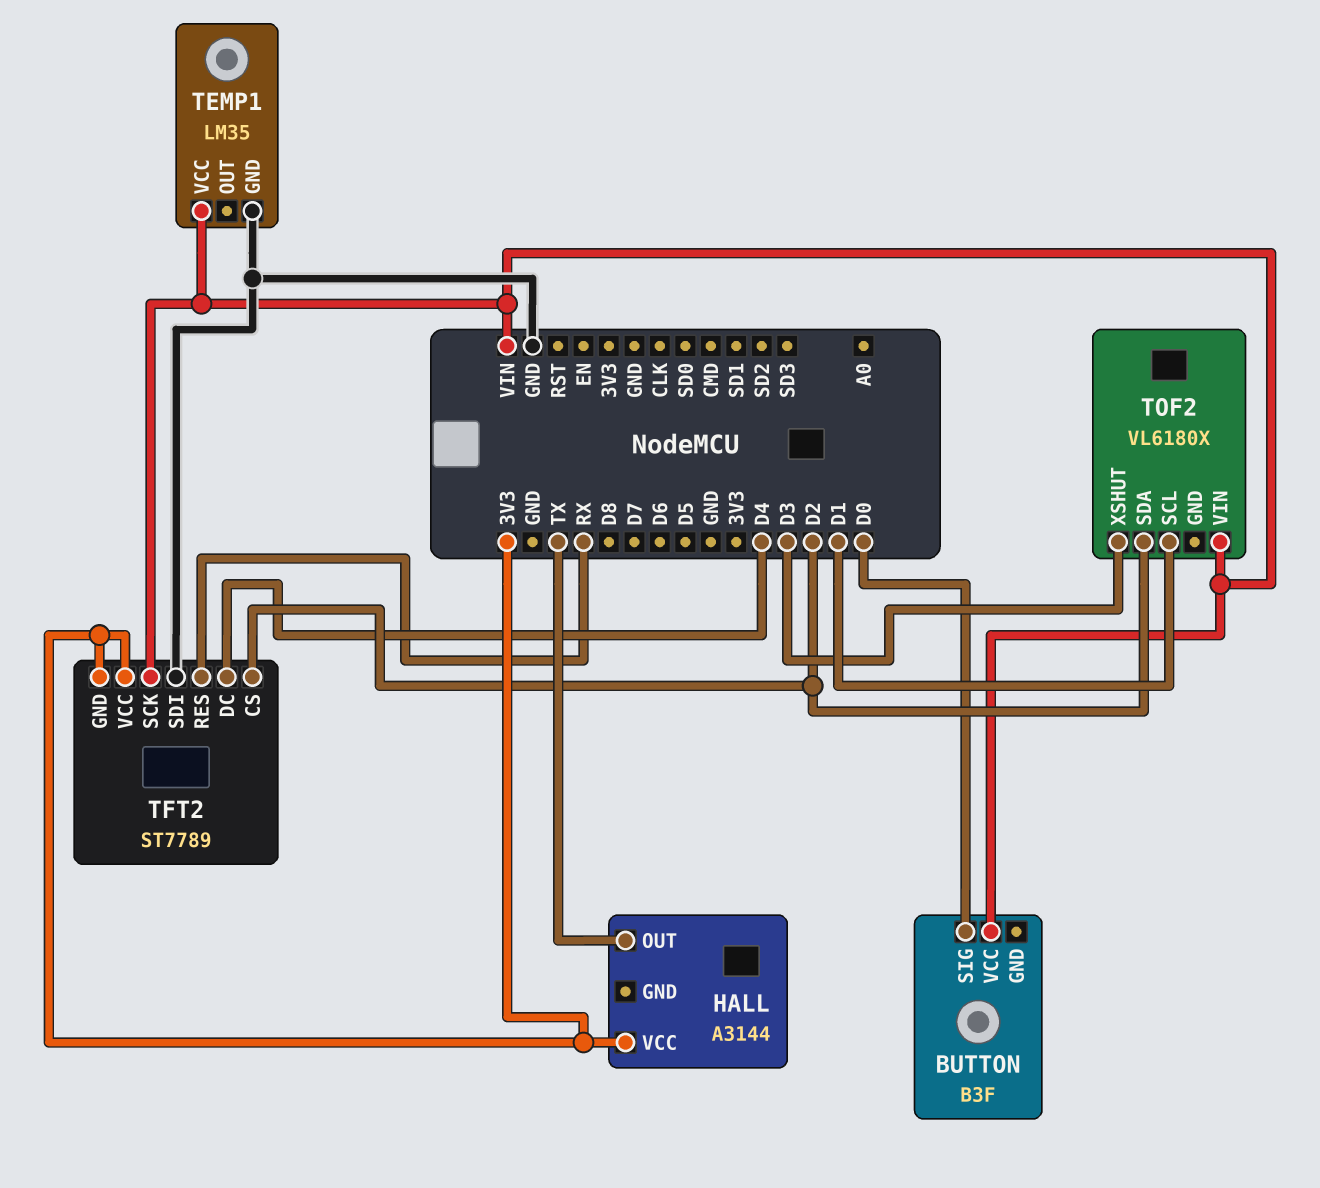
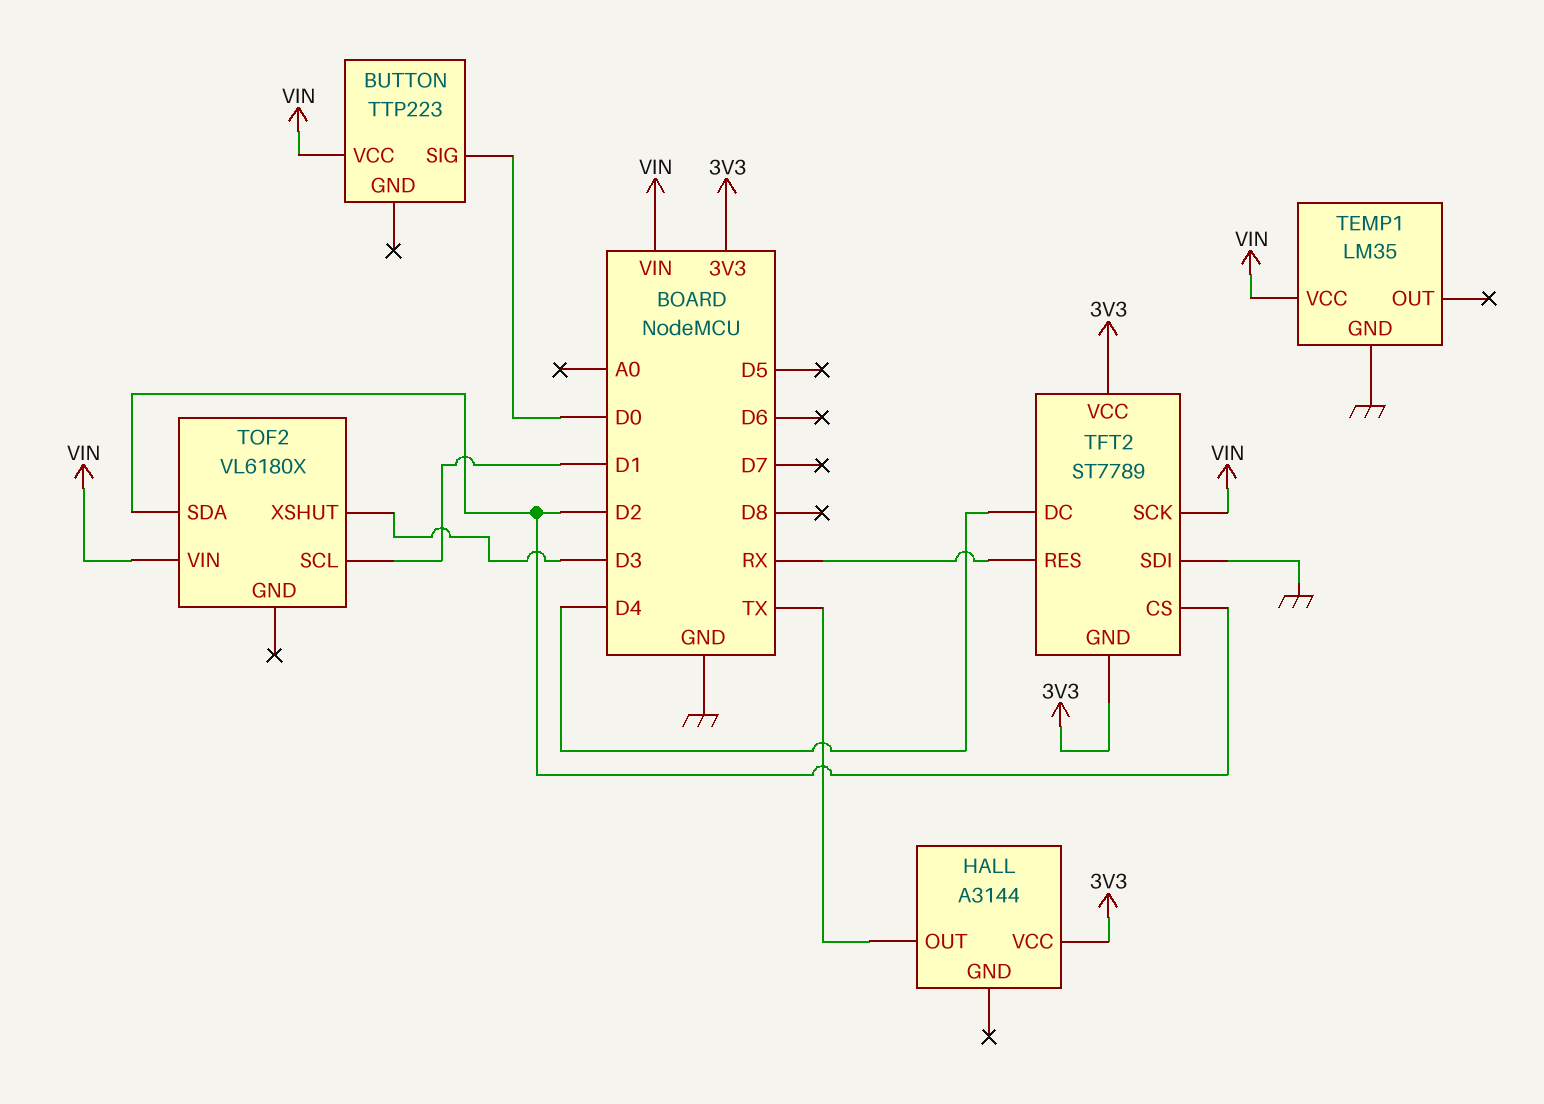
BUTTON: B3F -> TTP223

